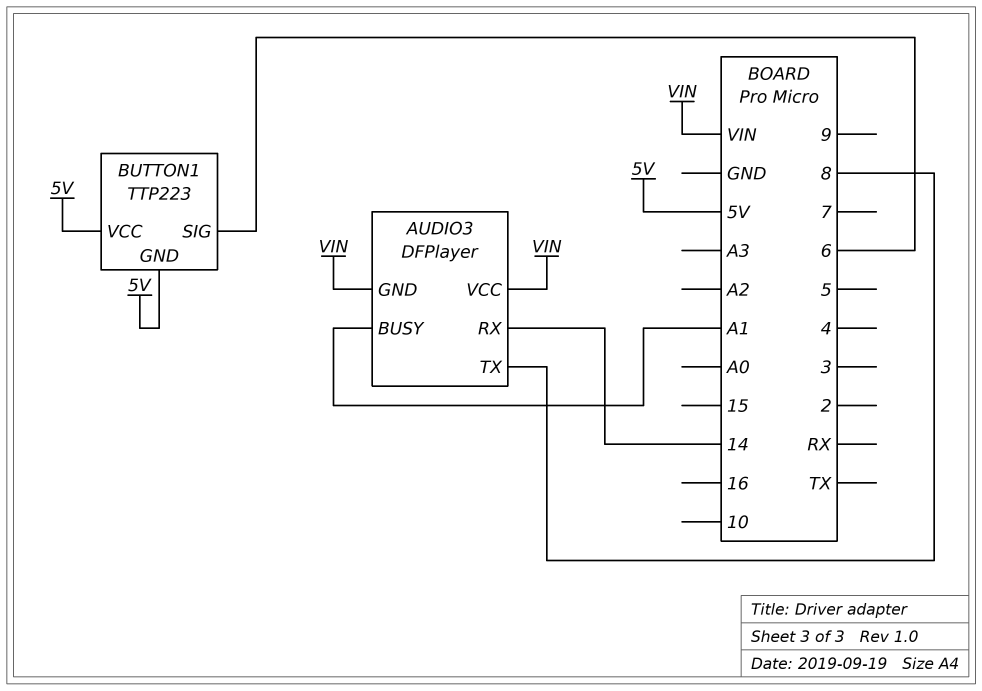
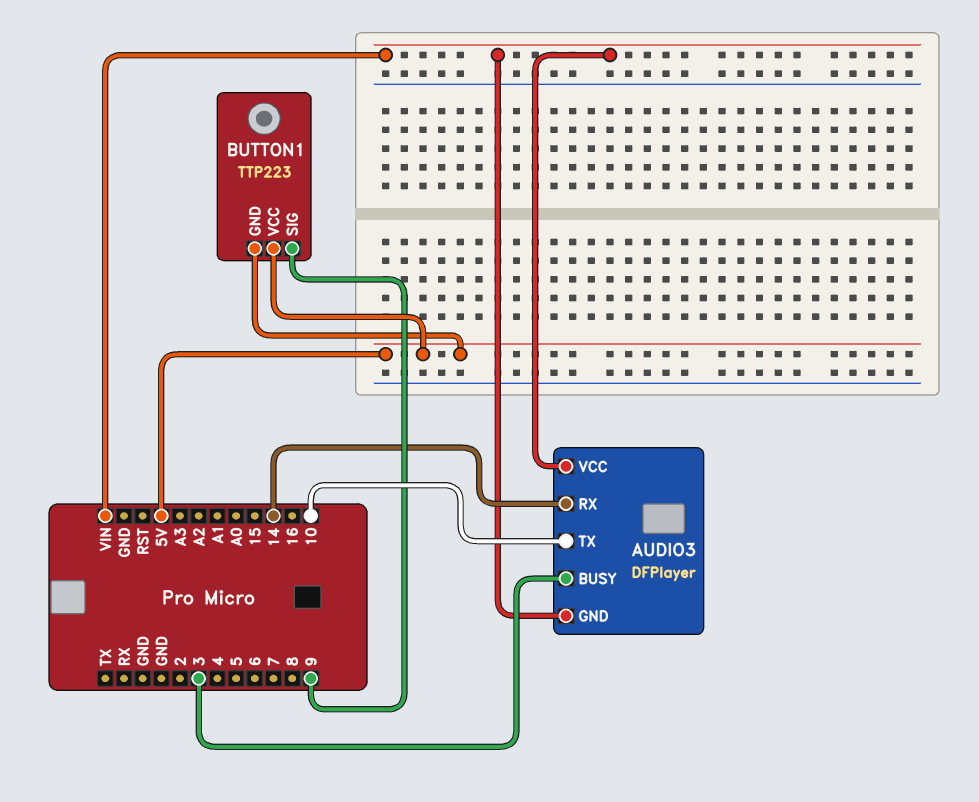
AUDIO3 pin BUSY: A1 -> 3
AUDIO3 pin TX: 8 -> 10
BUTTON1 pin SIG: 6 -> 9

